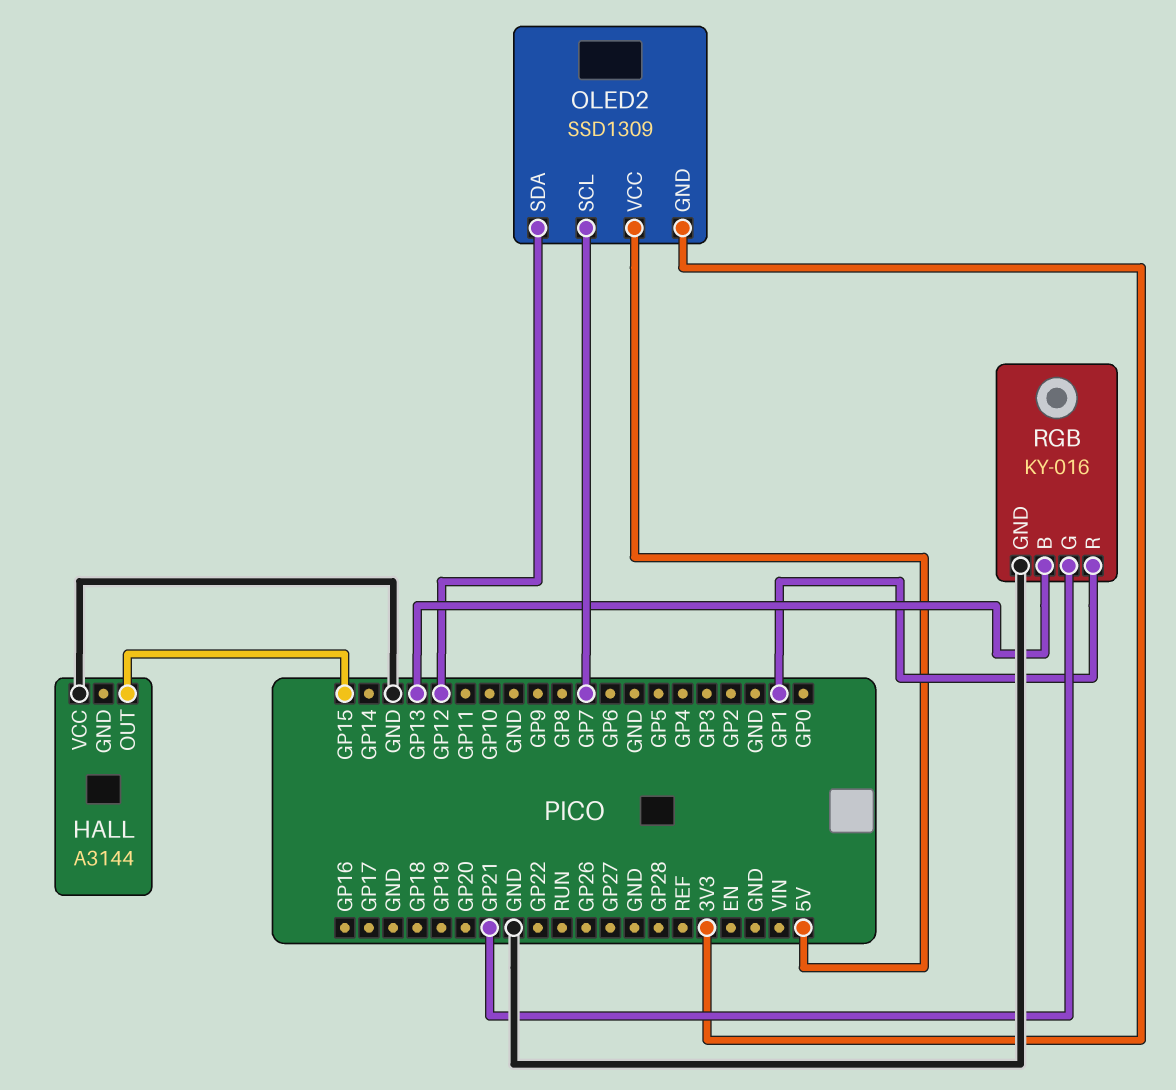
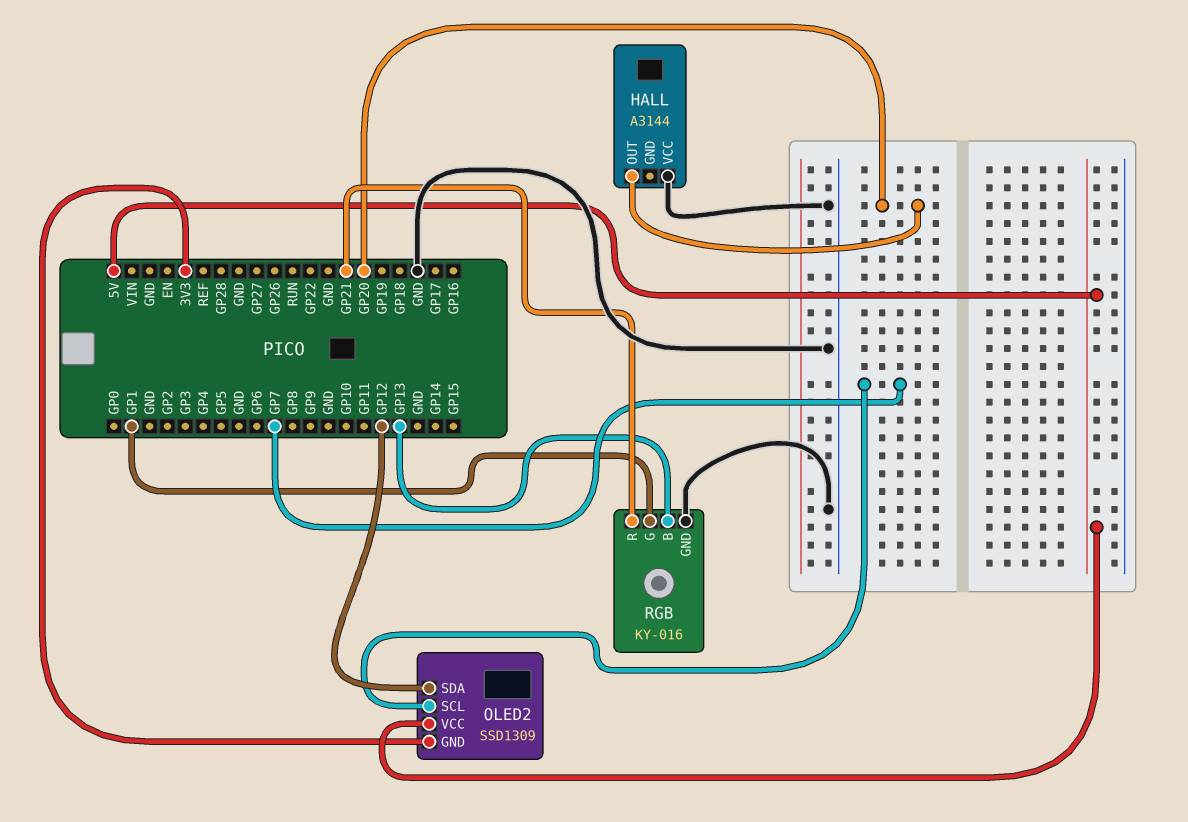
HALL pin OUT: GP15 -> GP20
RGB pin G: GP21 -> GP1
RGB pin R: GP1 -> GP21

